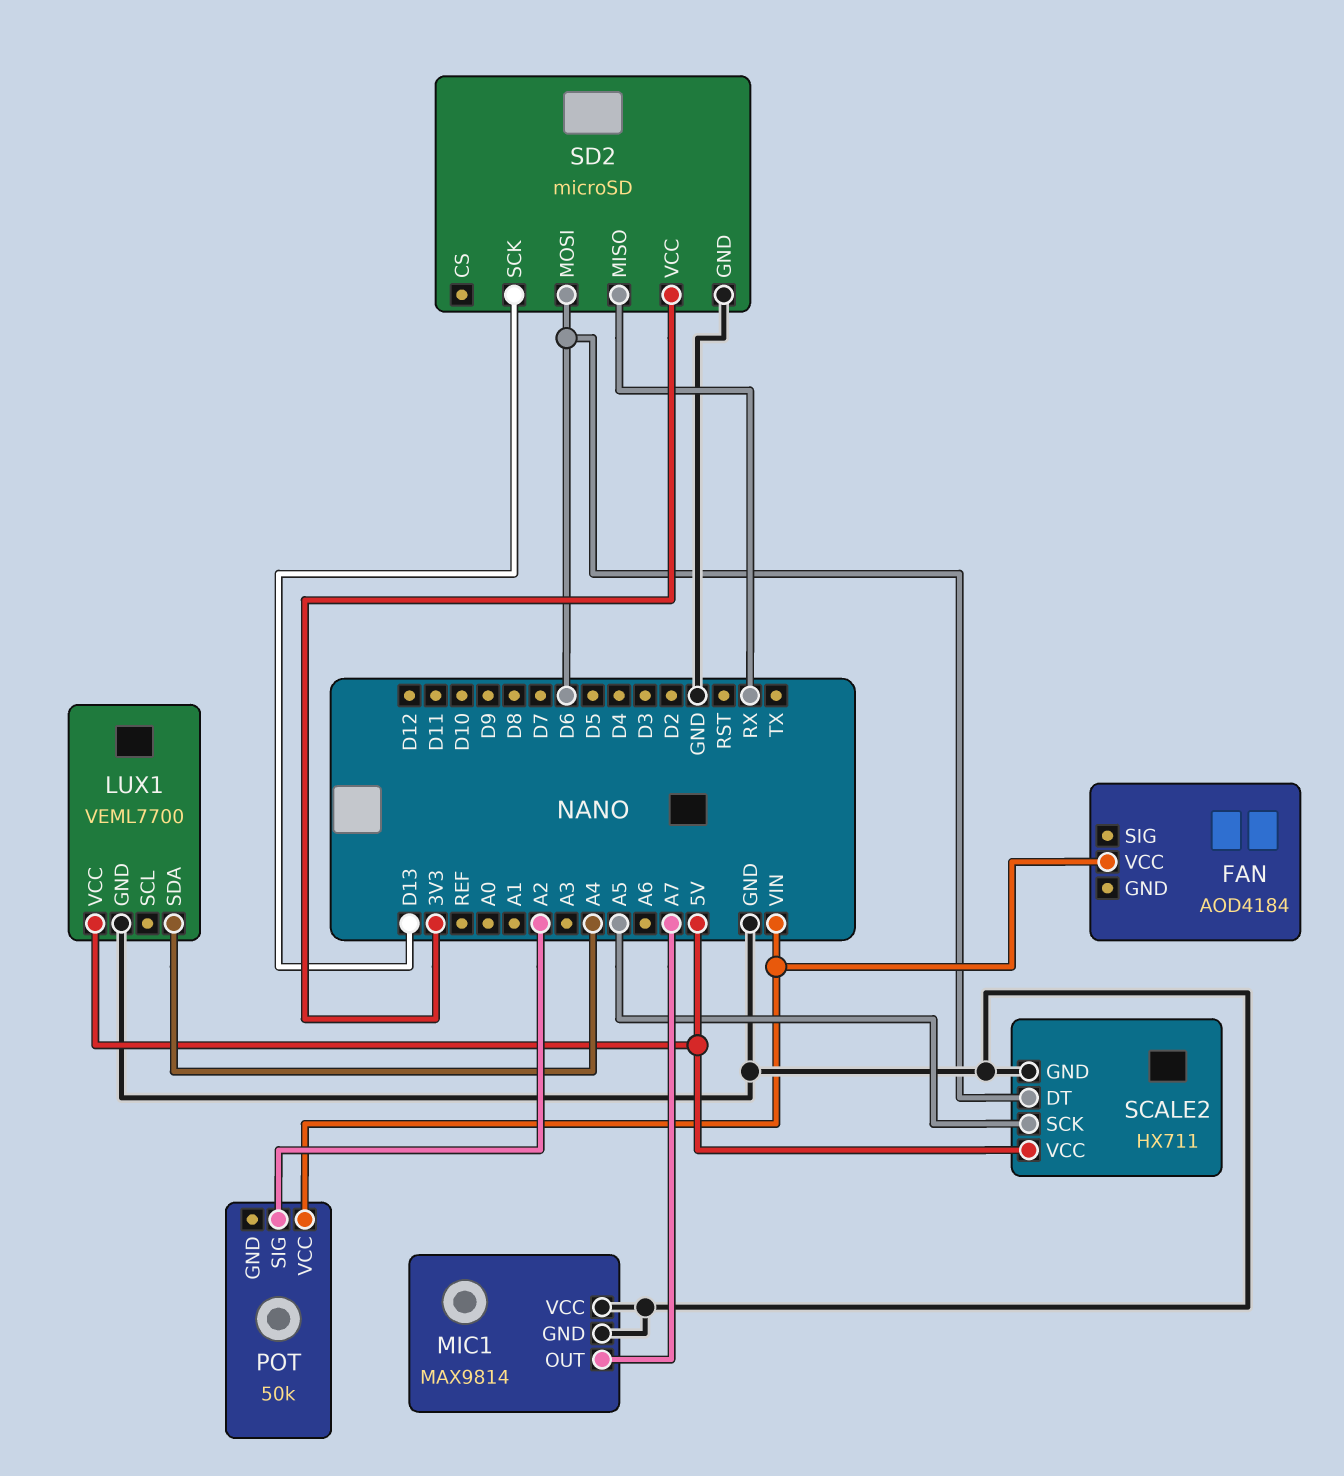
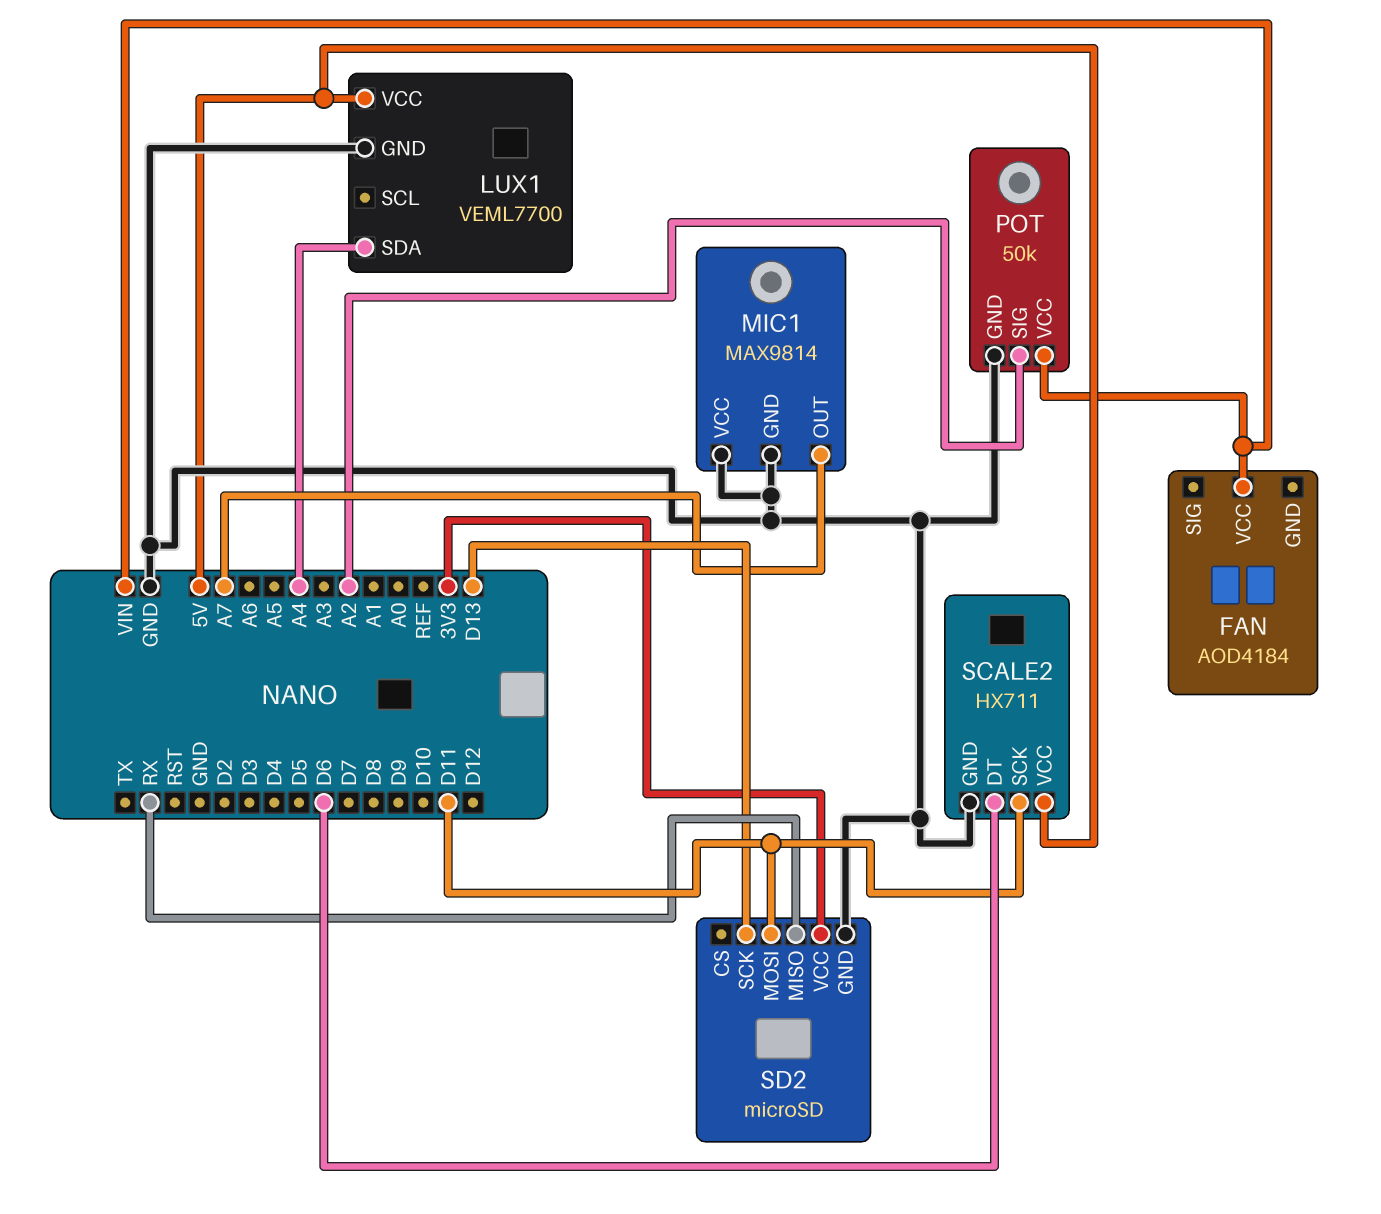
POT pin GND: none -> GND
SCALE2 pin SCK: A5 -> D11
SD2 pin MOSI: D6 -> D11

